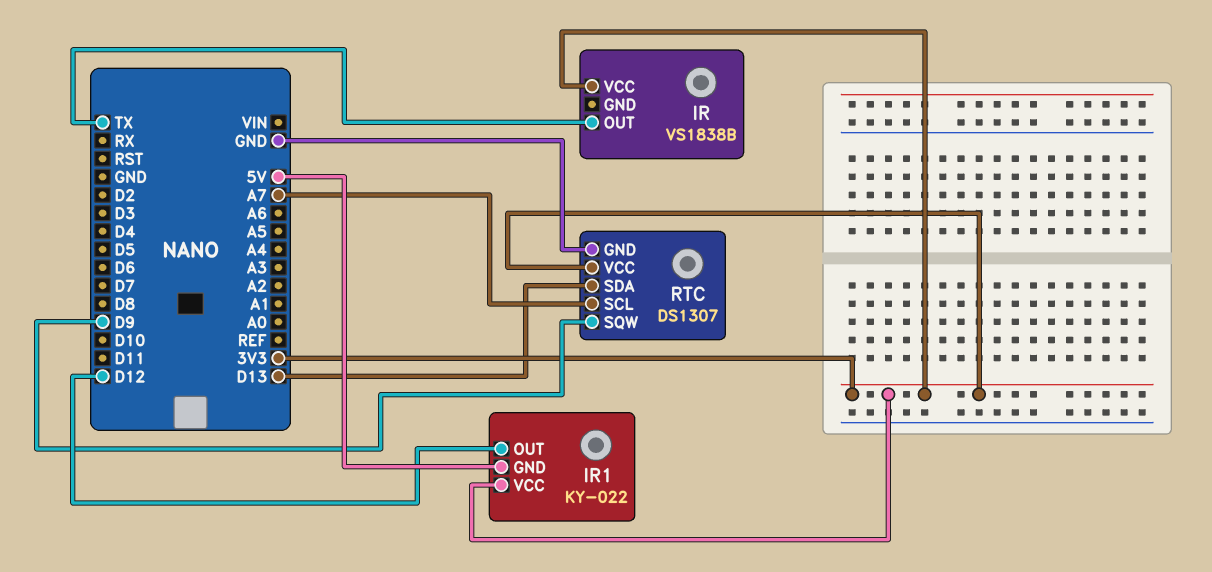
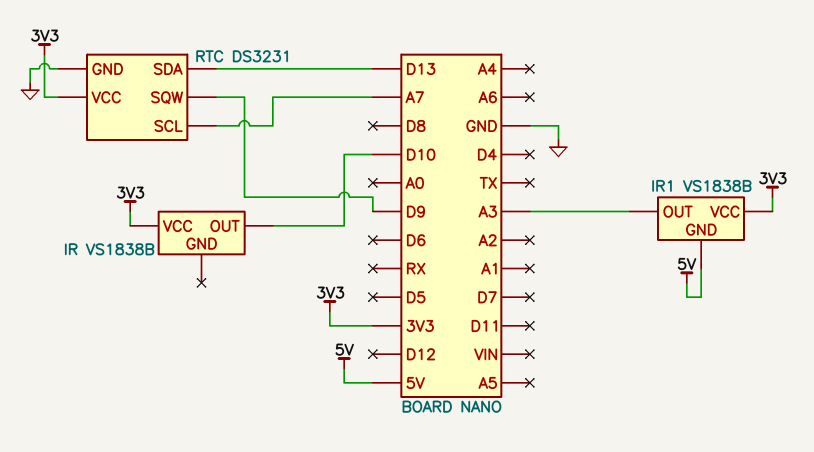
IR pin OUT: TX -> D10
IR1: KY-022 -> VS1838B
IR1 pin OUT: D12 -> A3
RTC: DS1307 -> DS3231

